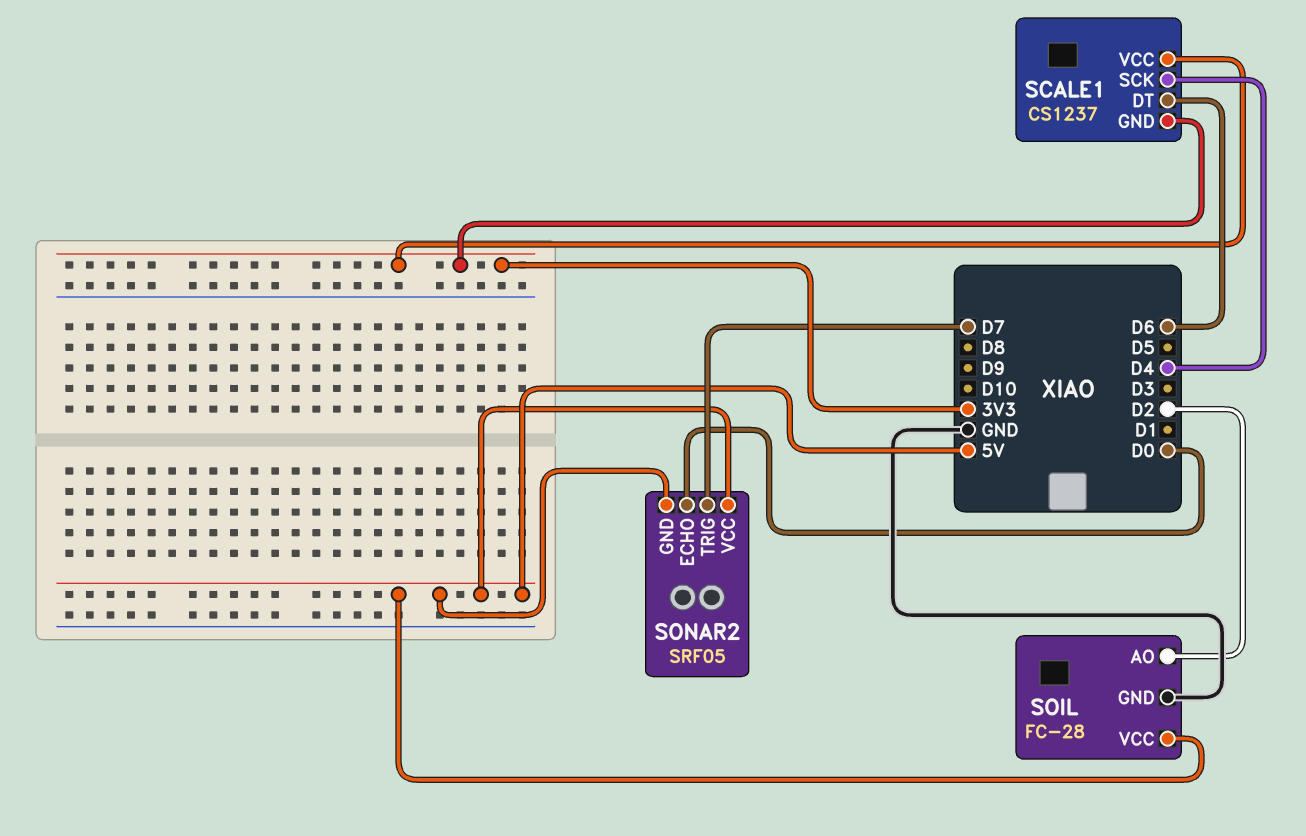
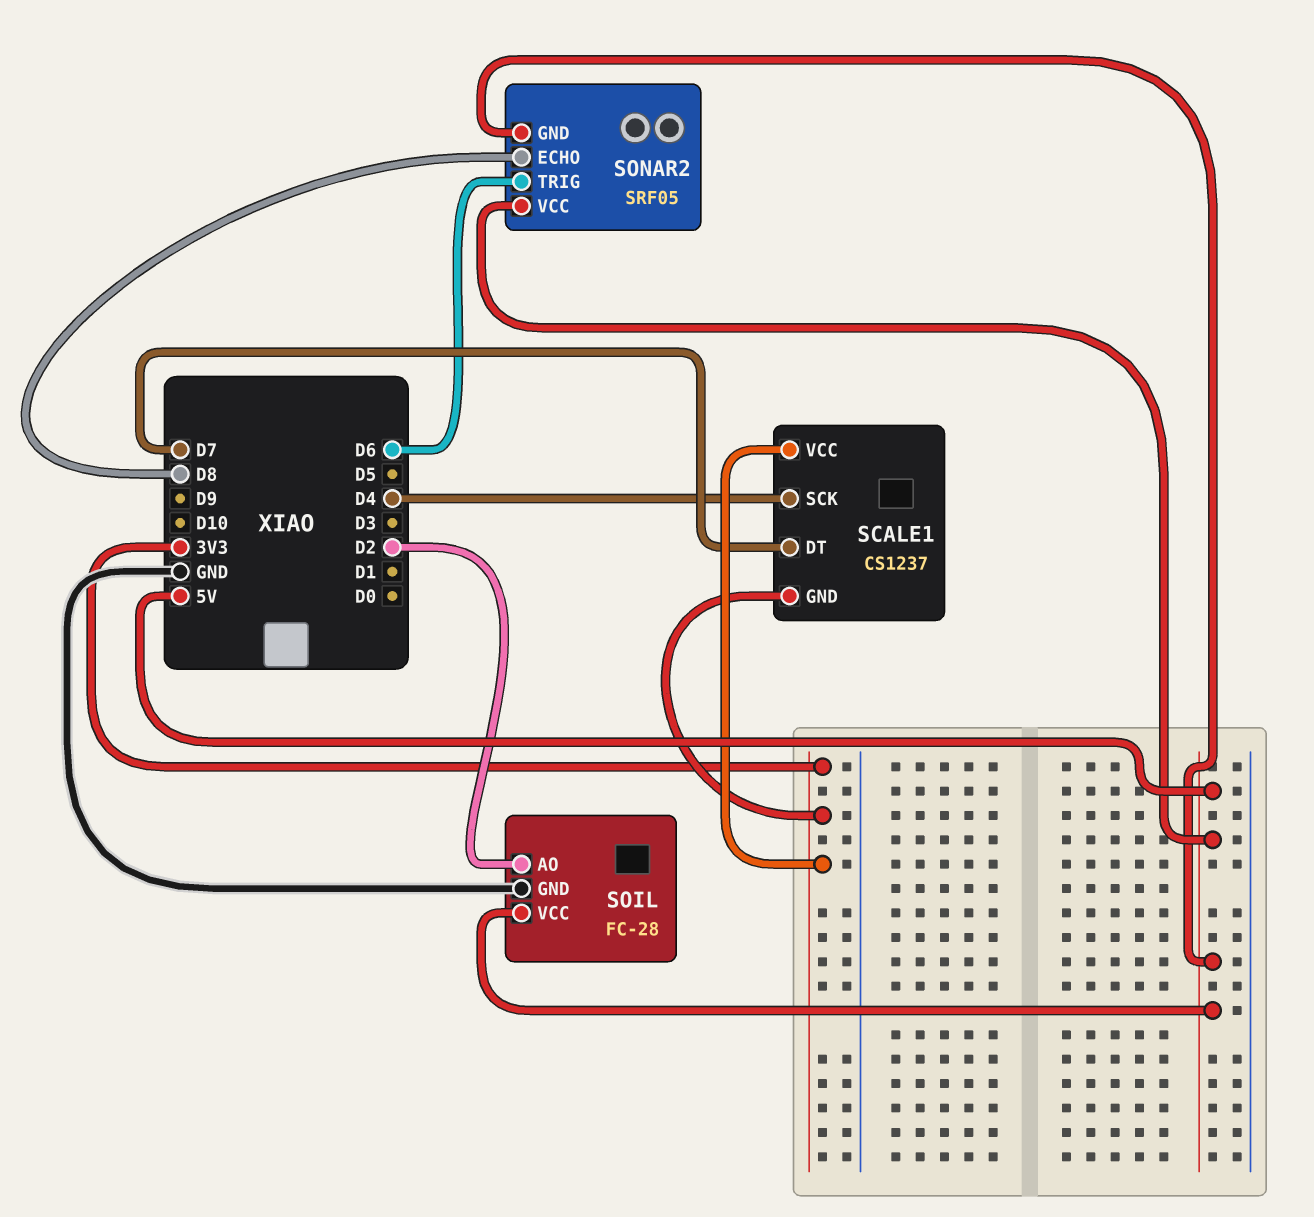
SCALE1 pin DT: D6 -> D7
SONAR2 pin ECHO: D0 -> D8
SONAR2 pin TRIG: D7 -> D6

